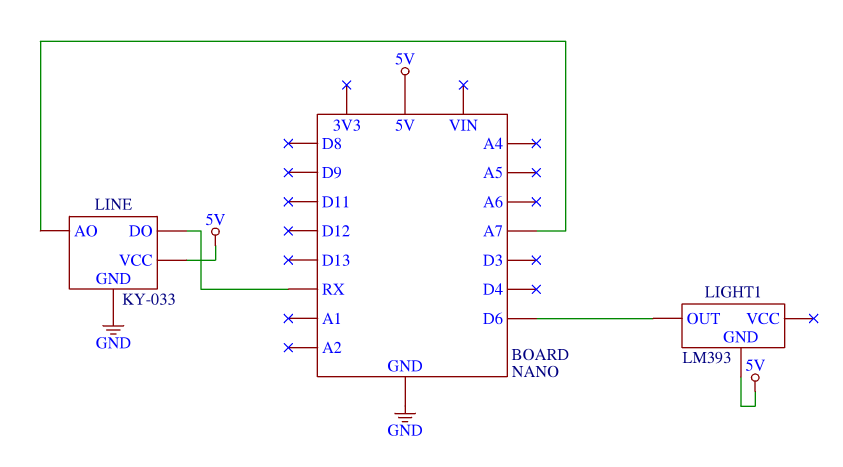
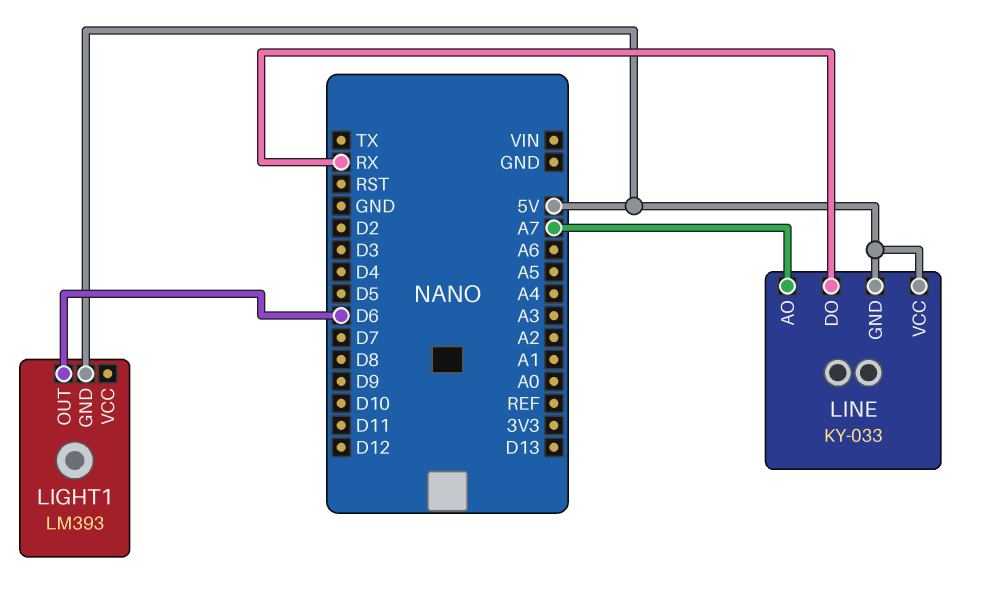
LINE pin GND: GND -> 5V

